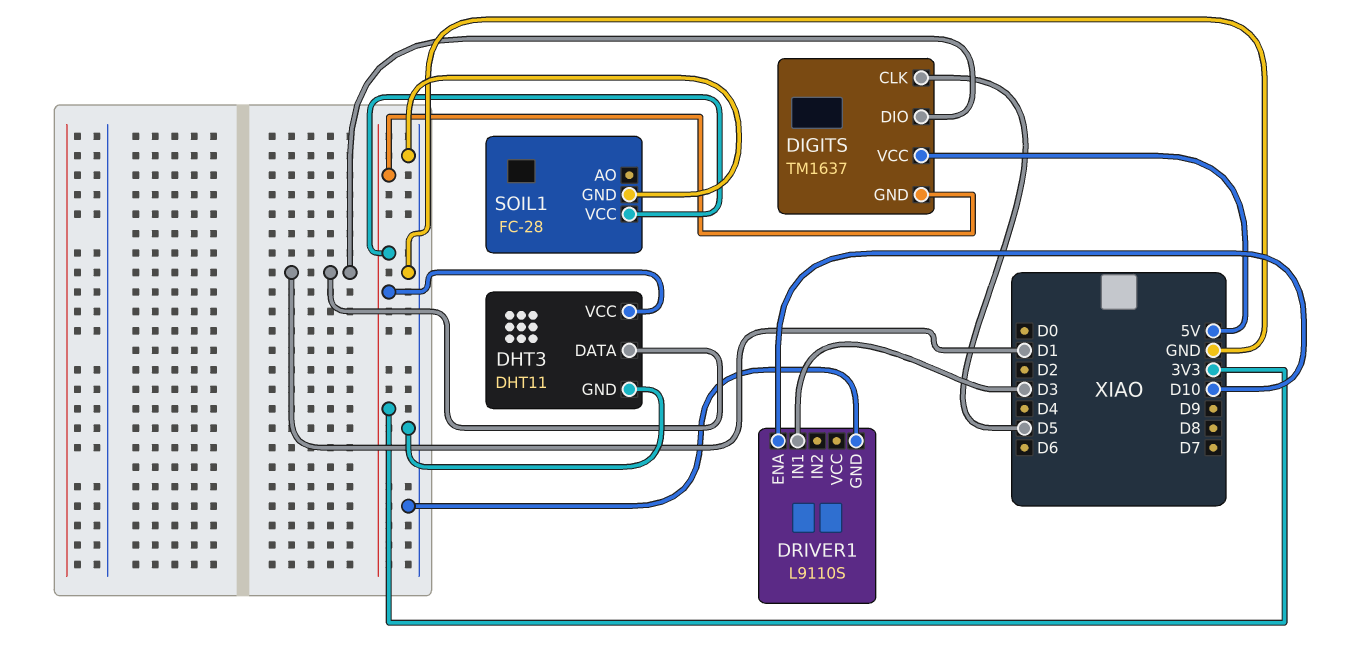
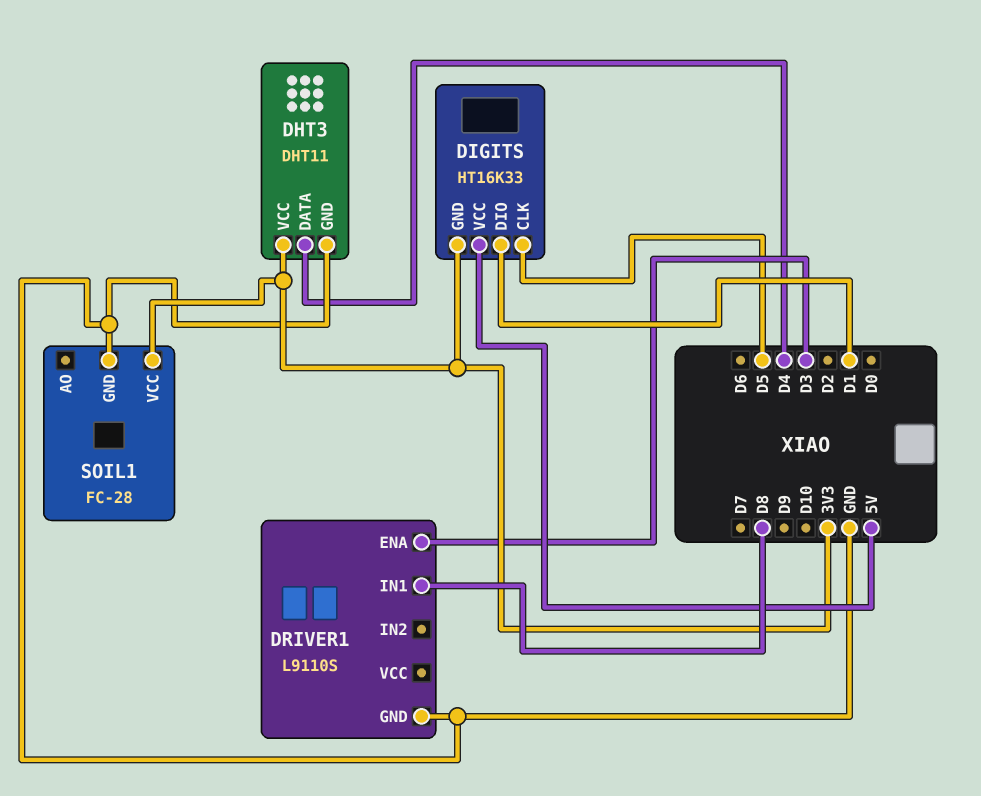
DHT3 pin DATA: D1 -> D4
DIGITS: TM1637 -> HT16K33
DRIVER1 pin ENA: D10 -> D3
DRIVER1 pin IN1: D3 -> D8

